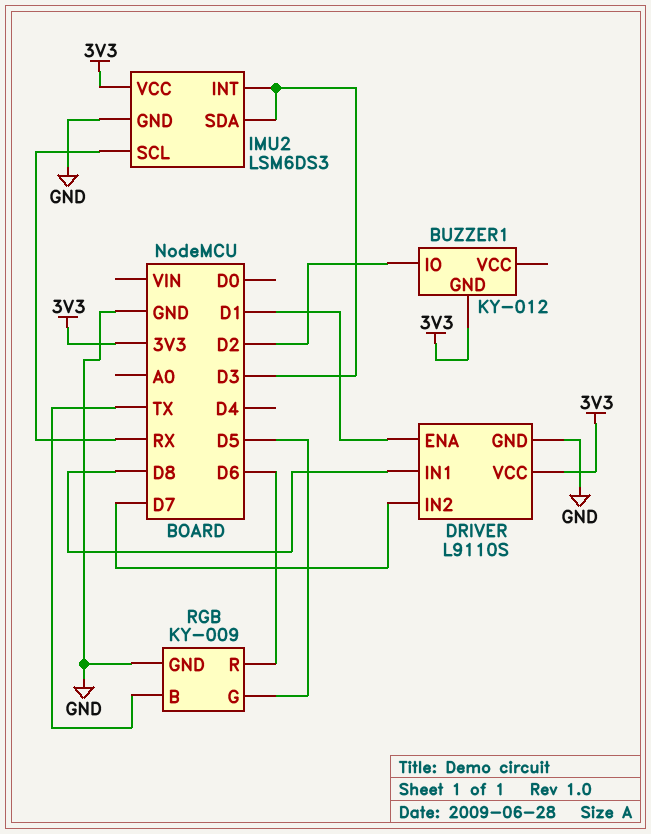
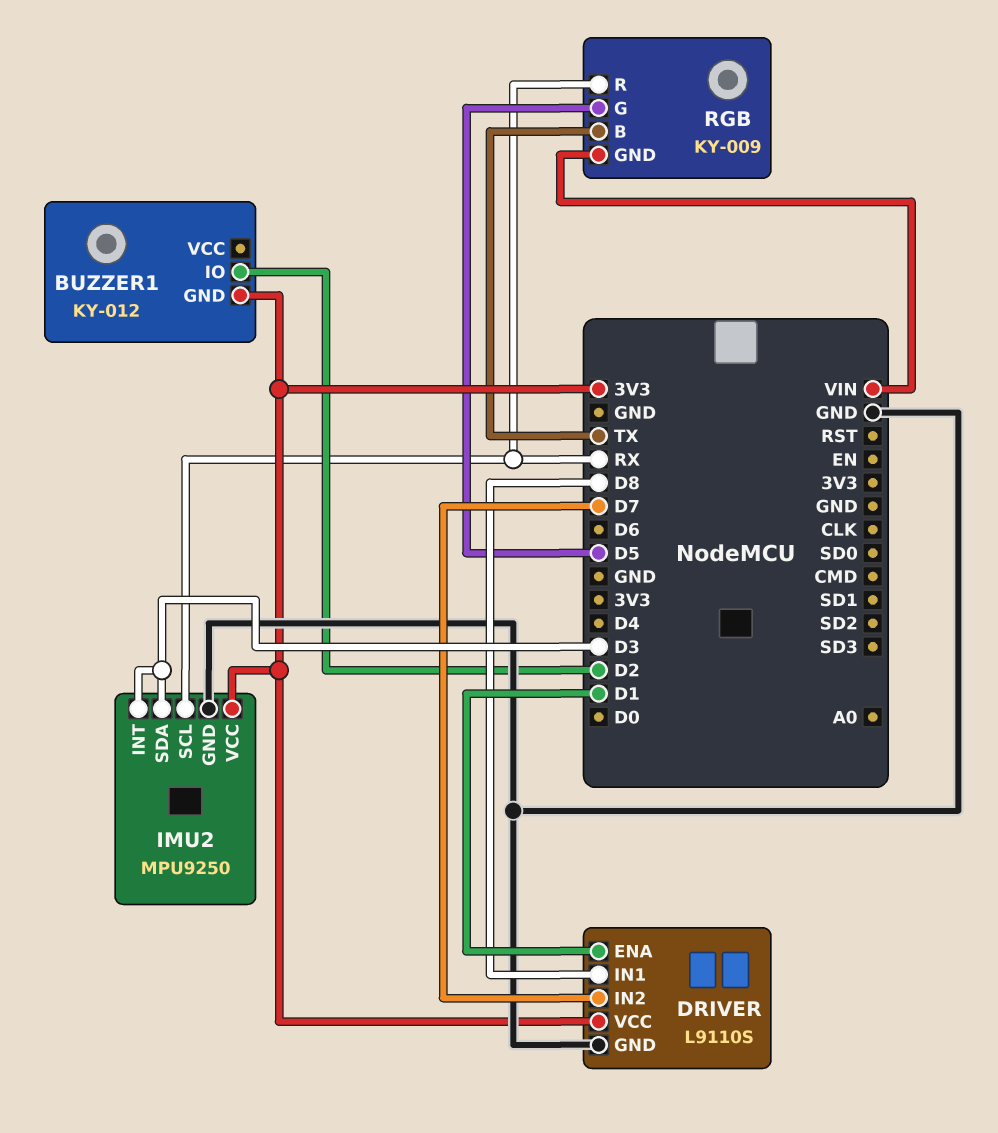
IMU2: LSM6DS3 -> MPU9250
RGB pin GND: GND -> VIN
RGB pin R: D6 -> RX

